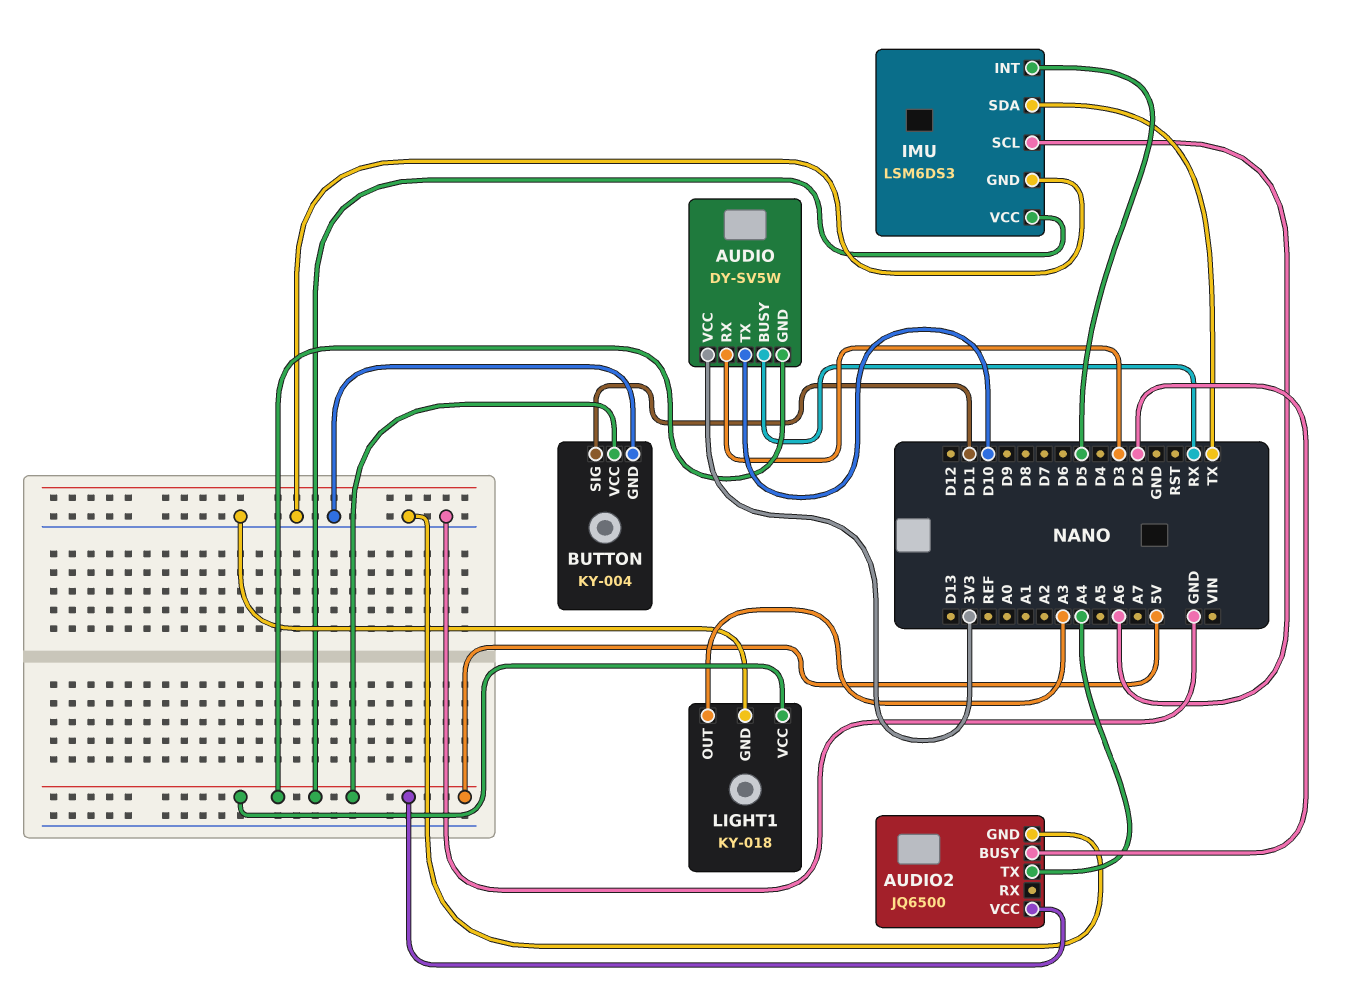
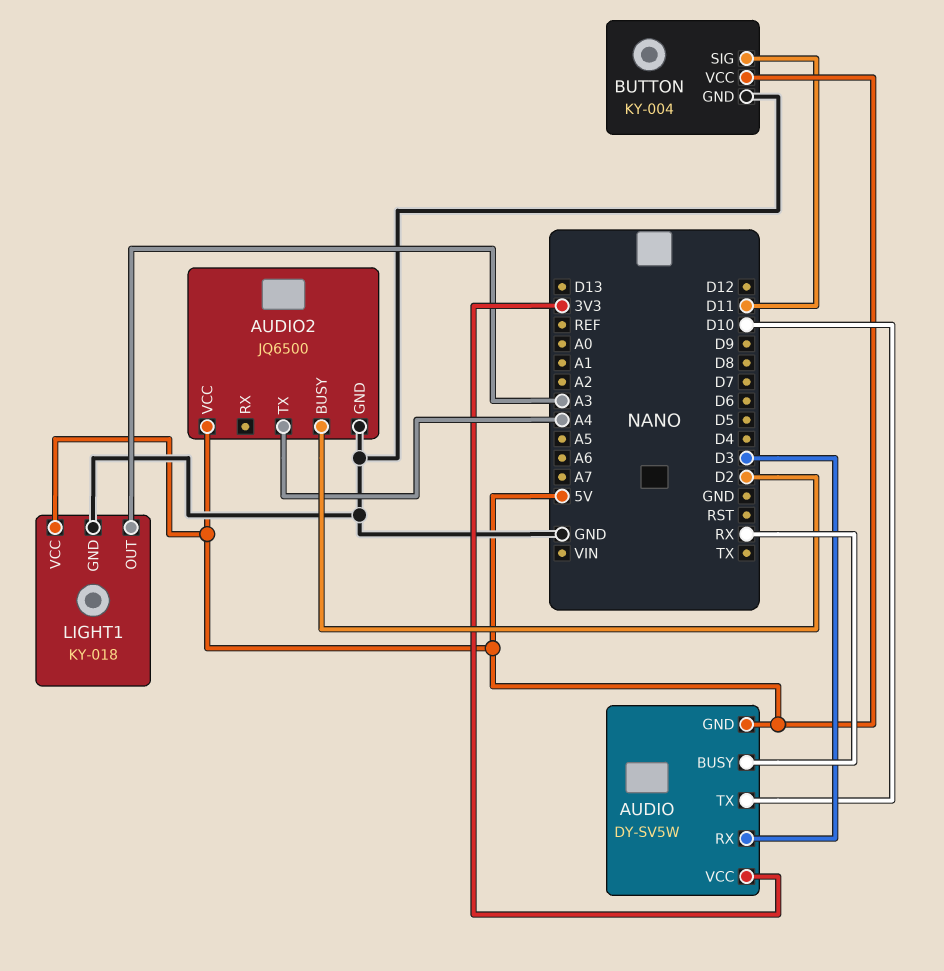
IMU: LSM6DS3 -> none
IMU pin GND: GND -> none
IMU pin INT: D5 -> none
IMU pin SCL: A6 -> none
IMU pin SDA: TX -> none
IMU pin VCC: 5V -> none

